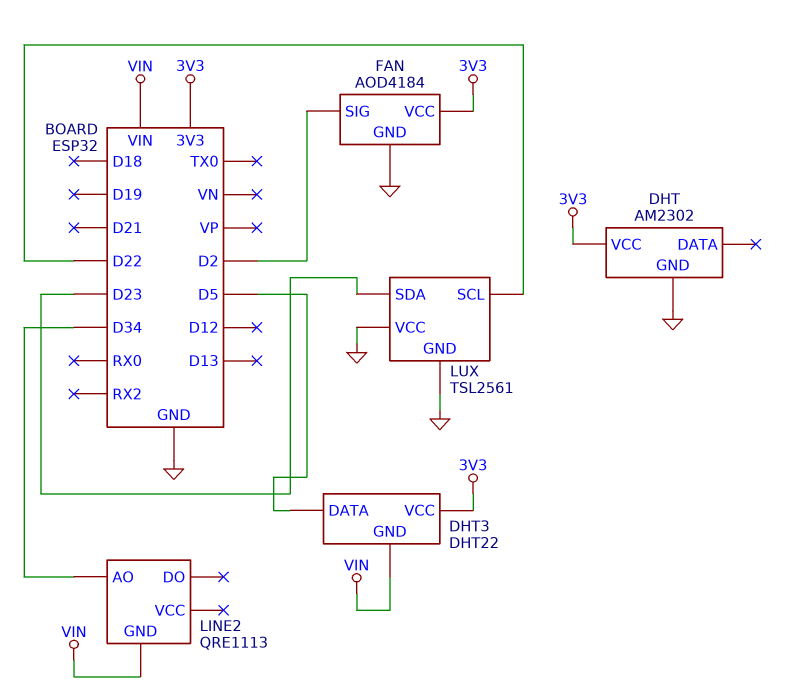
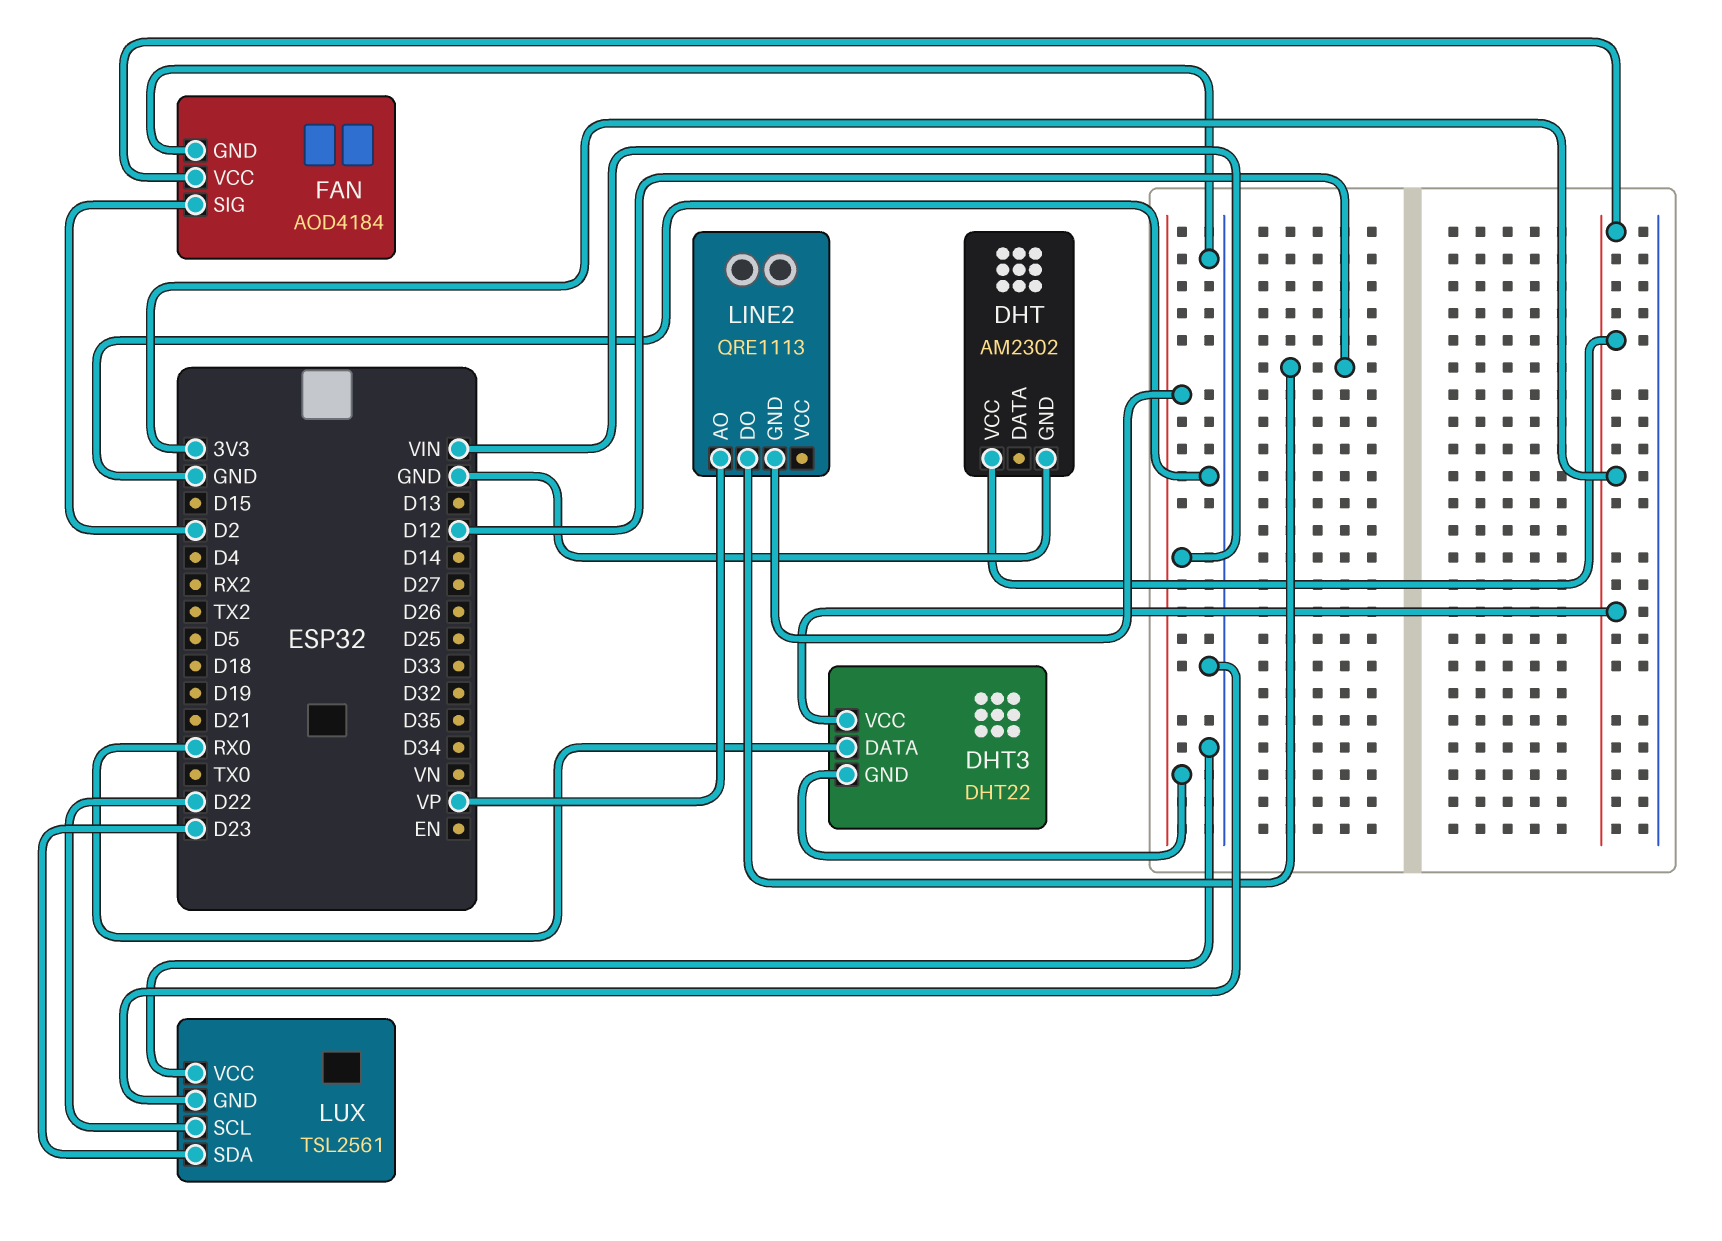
DHT3 pin DATA: D5 -> RX0
LINE2 pin AO: D34 -> VP
LINE2 pin DO: none -> D12

